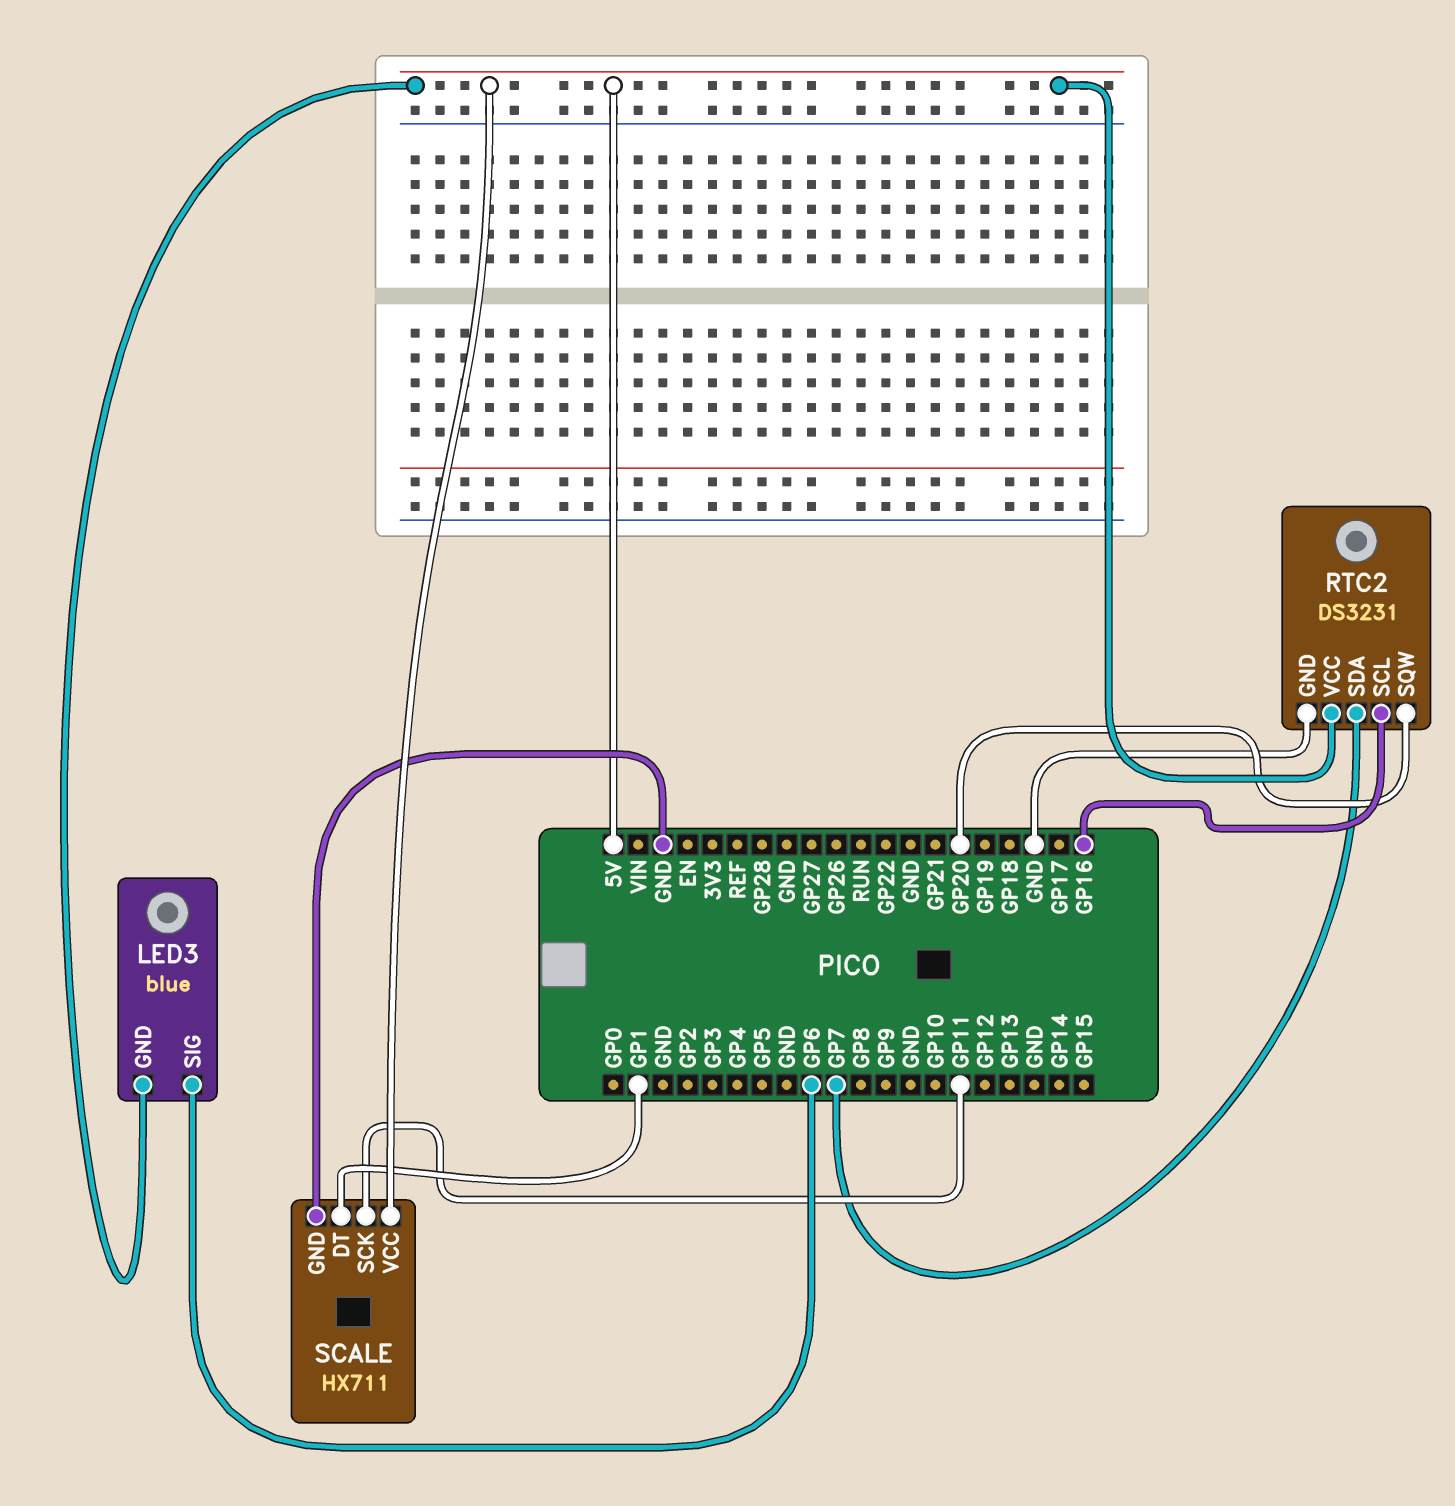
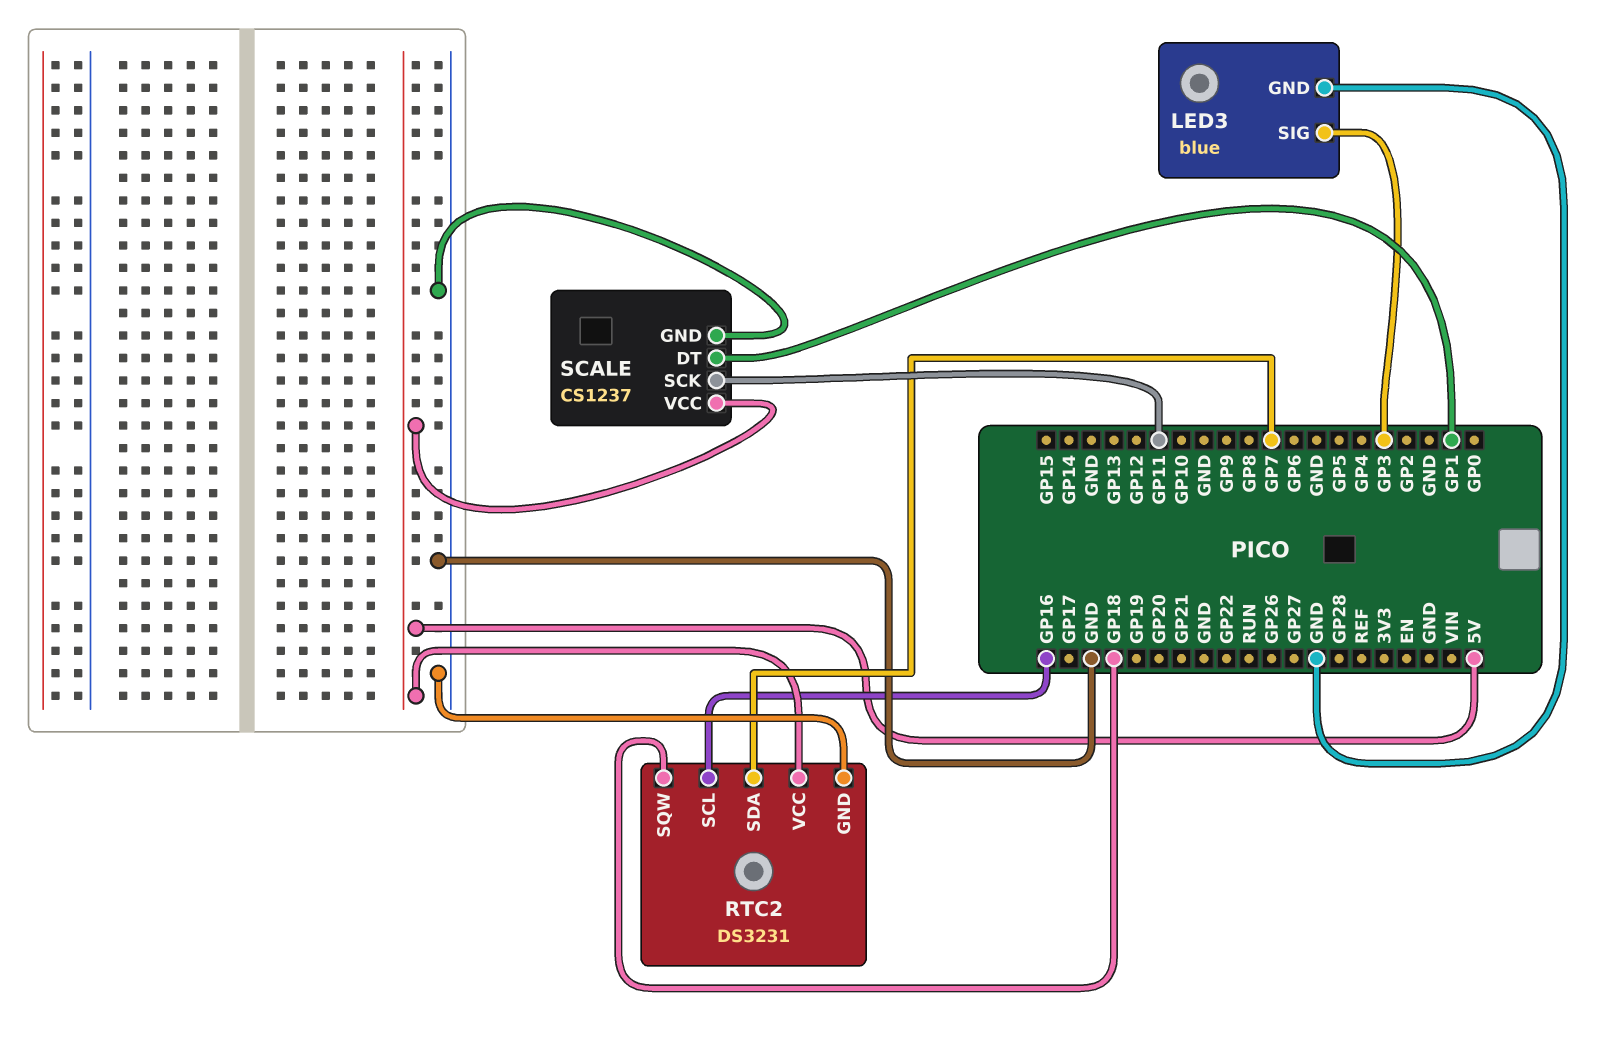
LED3 pin GND: 5V -> GND
LED3 pin SIG: GP6 -> GP3
RTC2 pin SQW: GP20 -> GP18
SCALE: HX711 -> CS1237

